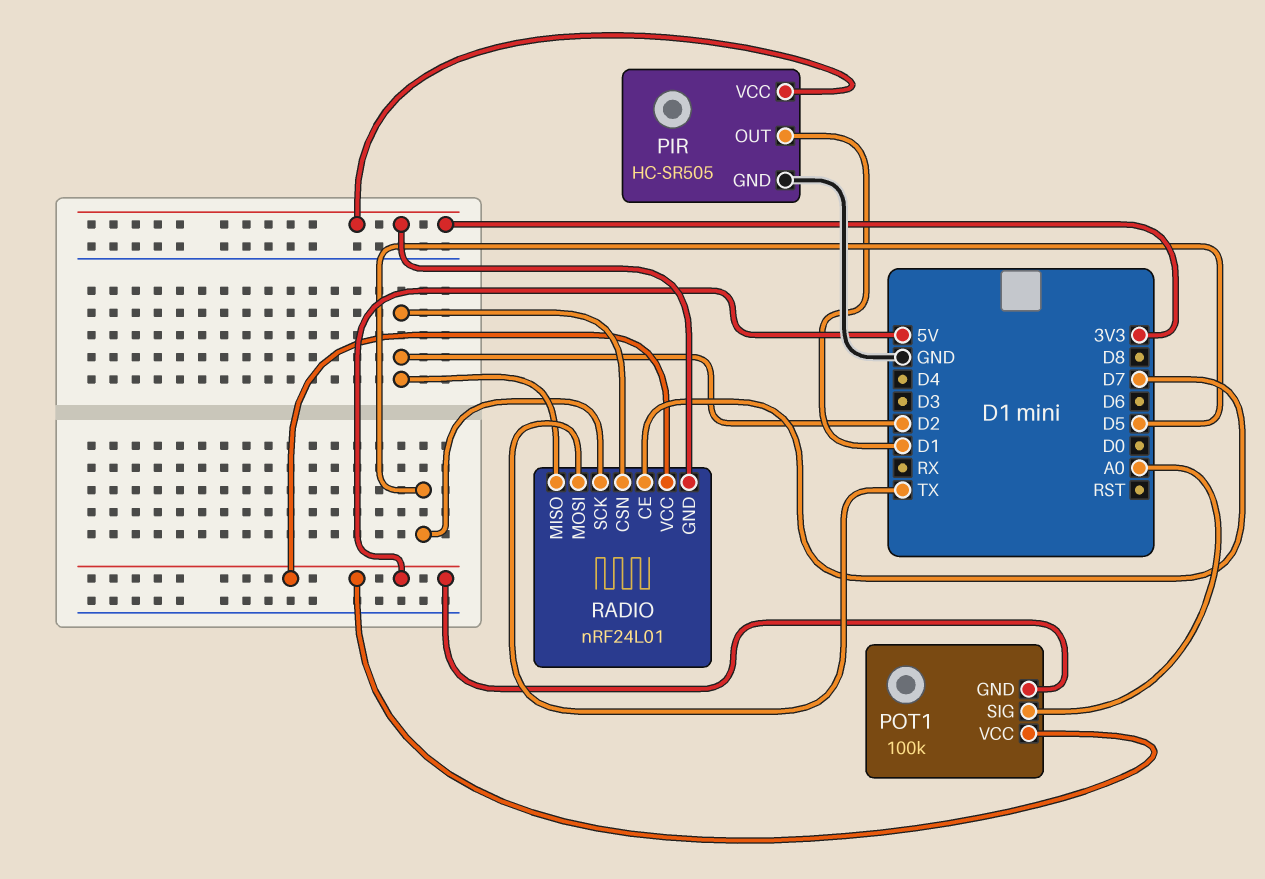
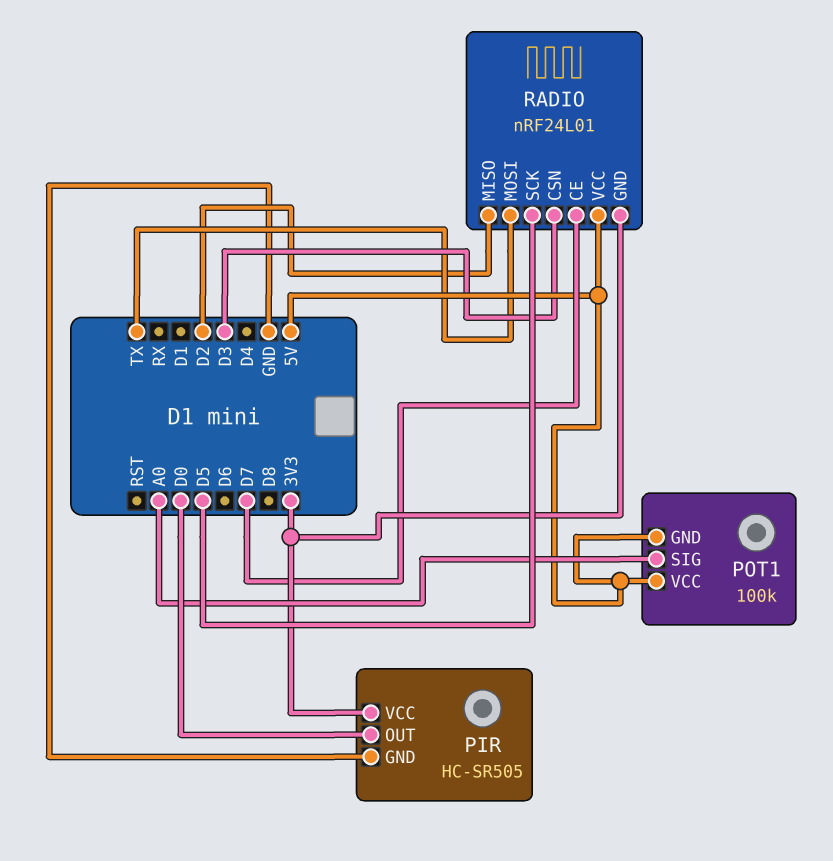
PIR pin OUT: D1 -> D0
RADIO pin CSN: D2 -> D3

